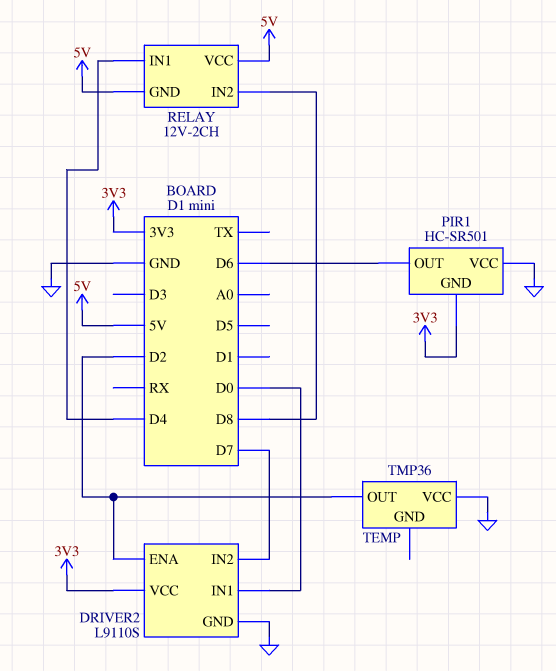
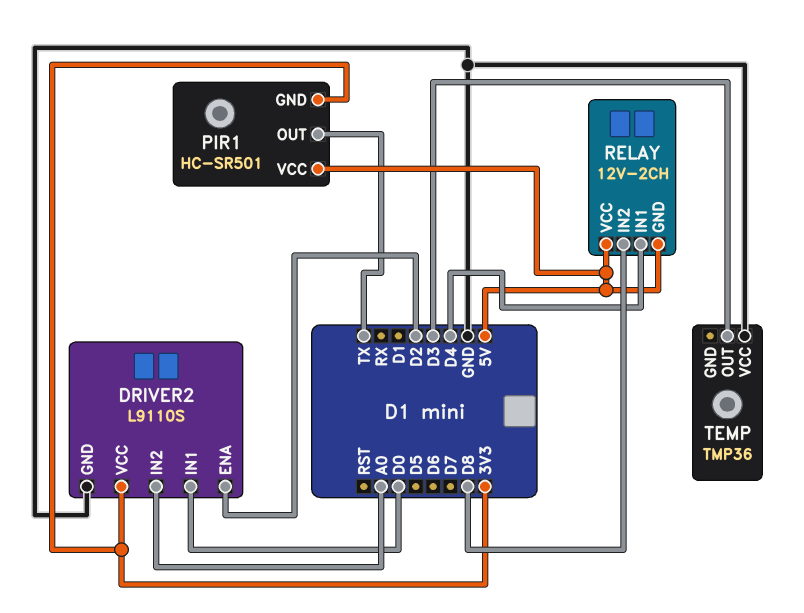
DRIVER2 pin IN2: D7 -> A0
PIR1 pin OUT: D6 -> TX
PIR1 pin VCC: GND -> 5V
TEMP pin OUT: D2 -> D3

